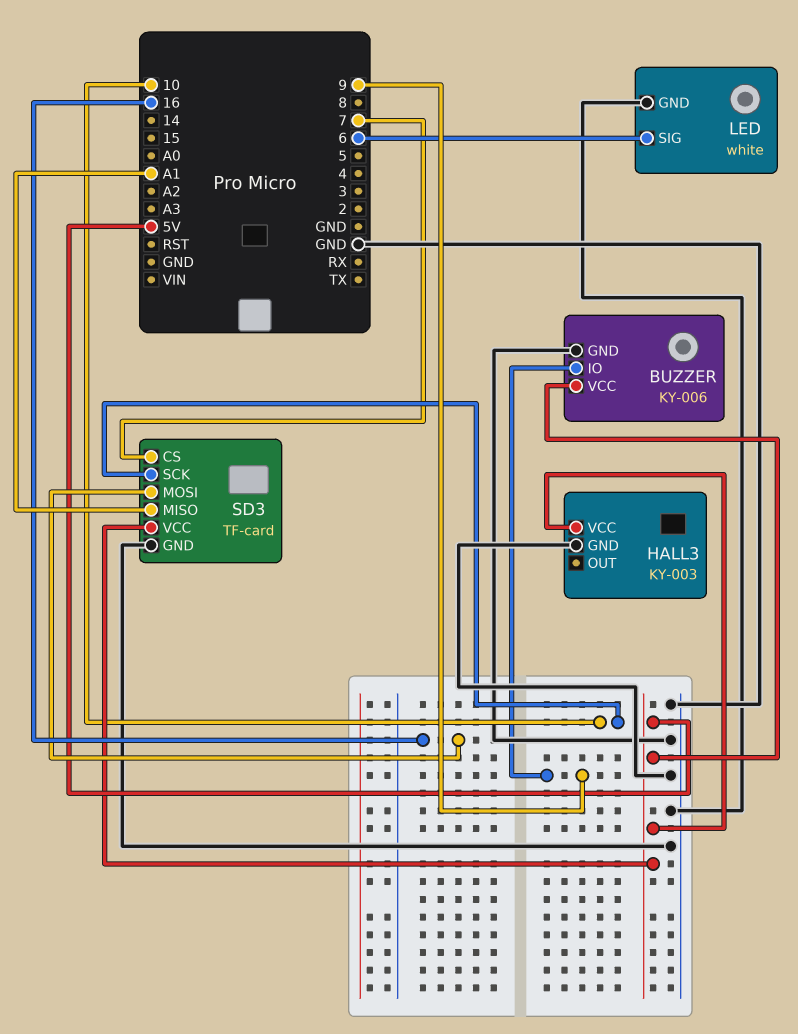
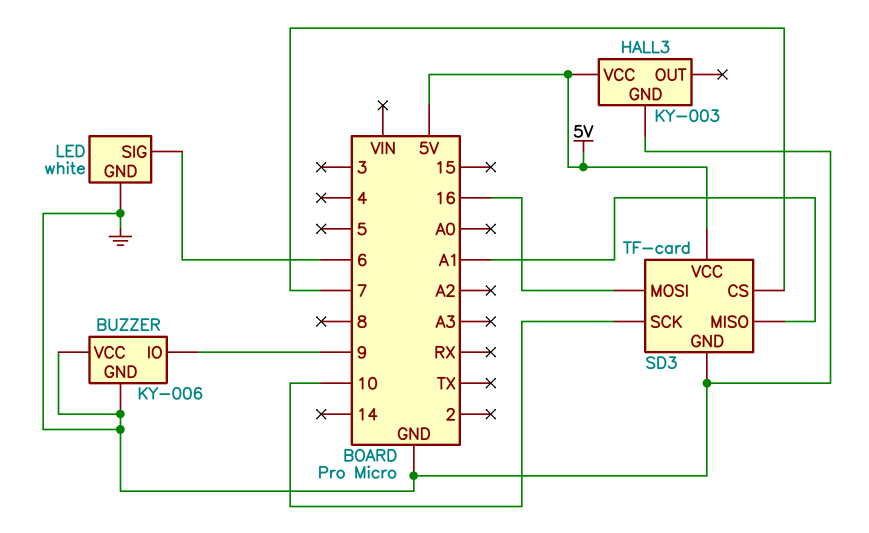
BUZZER pin VCC: 5V -> GND

